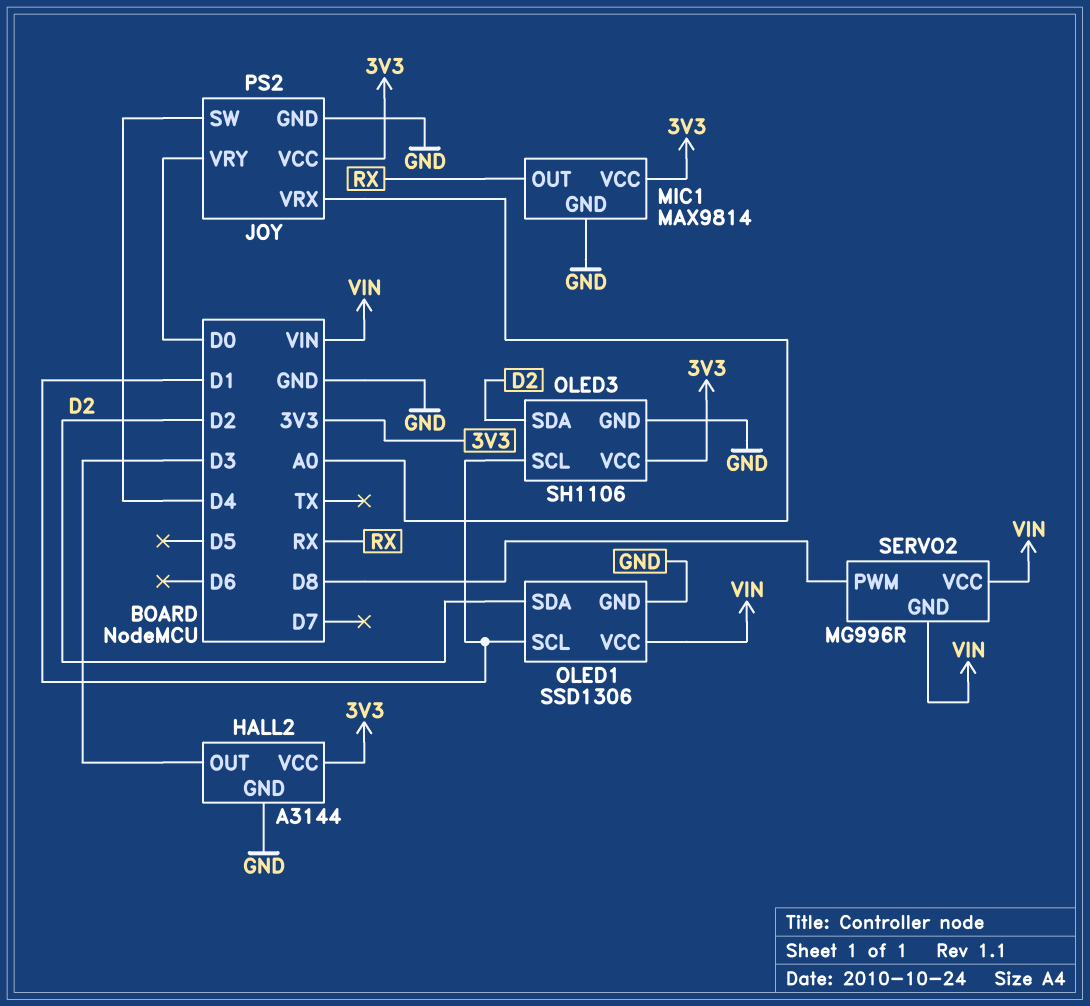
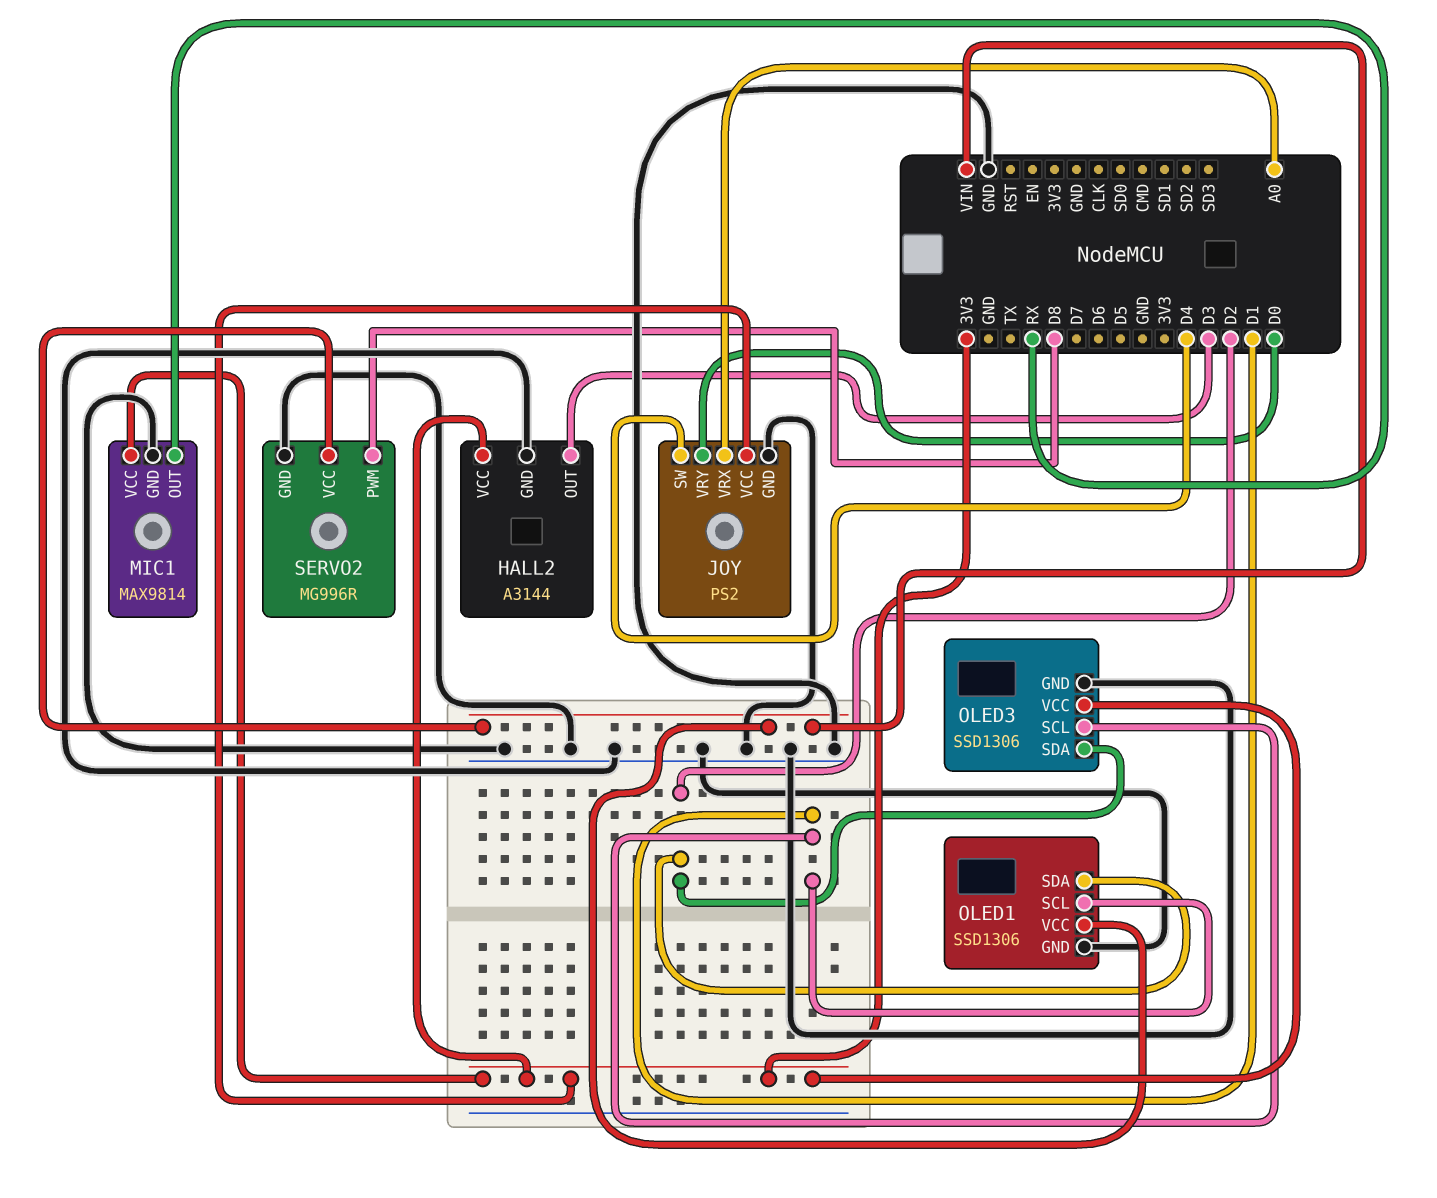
OLED3: SH1106 -> SSD1306
SERVO2 pin GND: VIN -> GND

